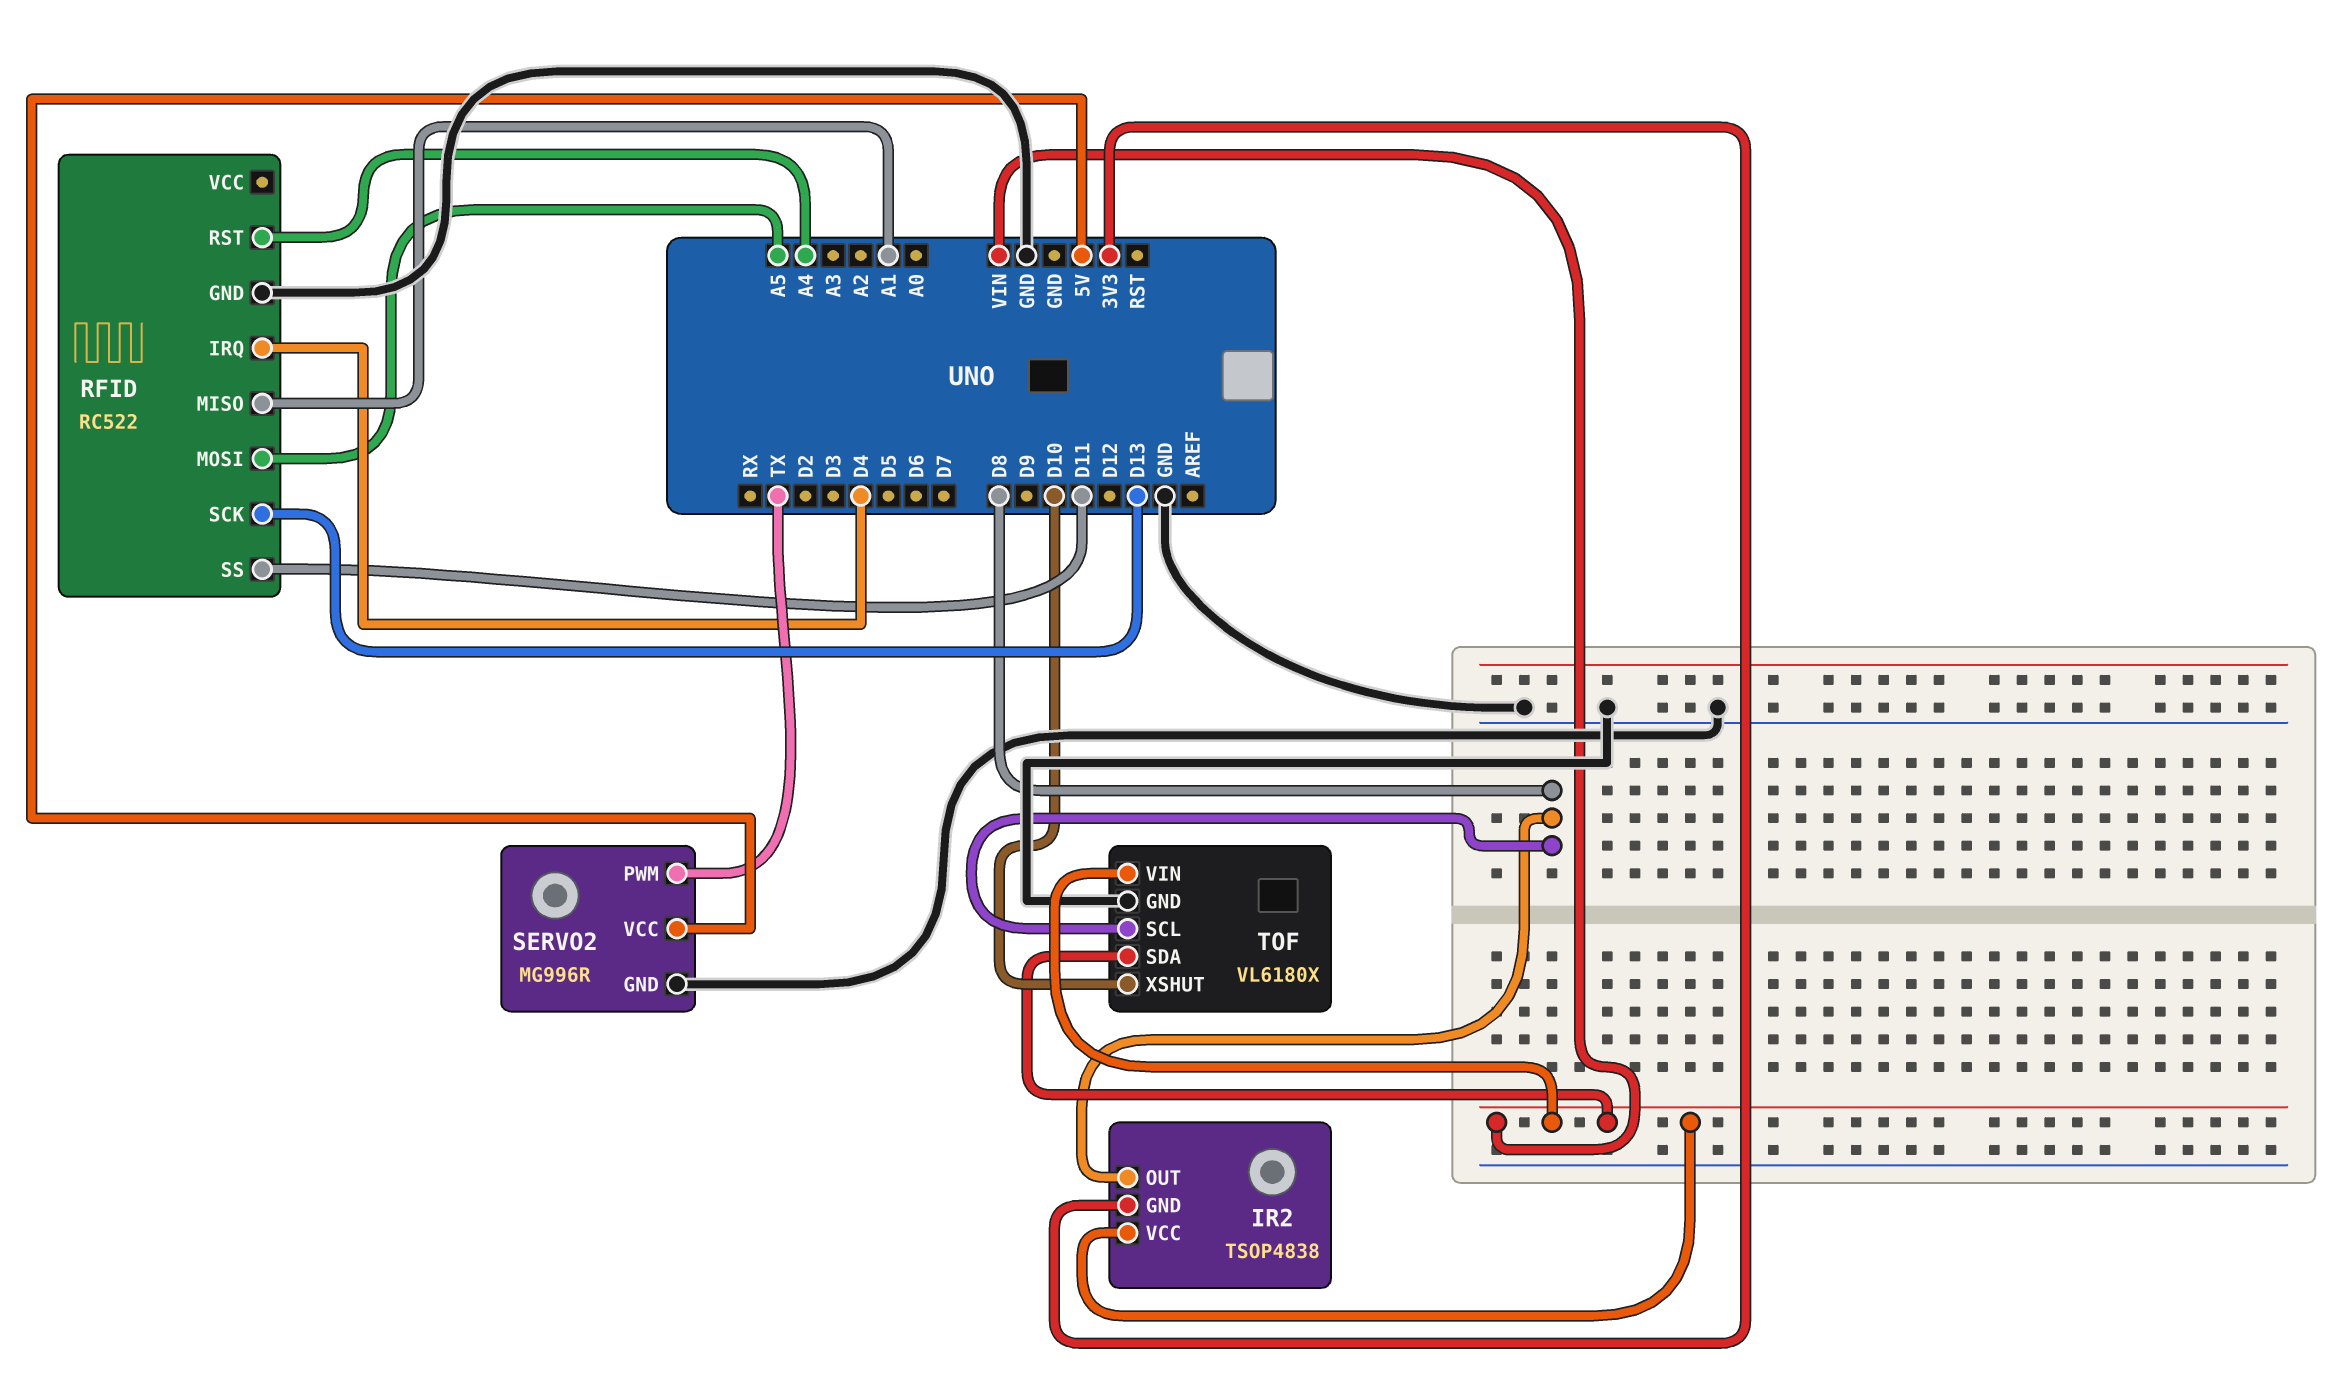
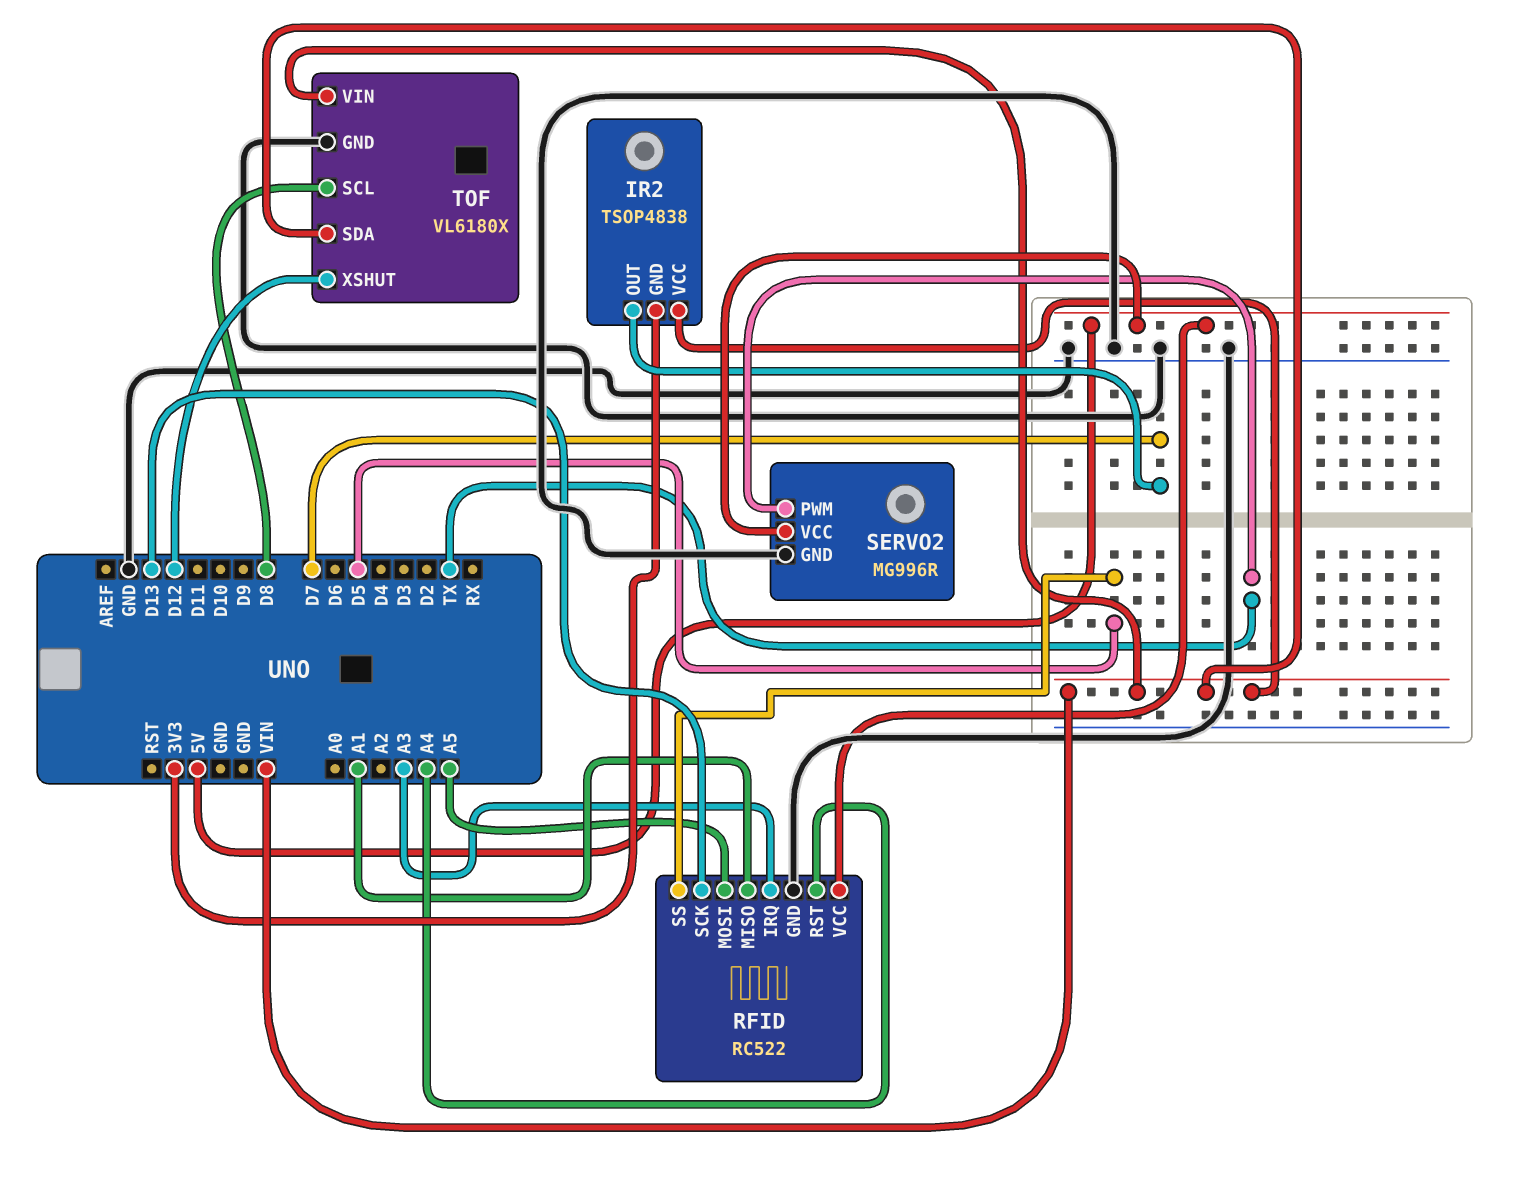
IR2 pin OUT: D8 -> D7
RFID pin IRQ: D4 -> A3
RFID pin SS: D11 -> D5
RFID pin VCC: none -> 5V
TOF pin XSHUT: D10 -> D12

